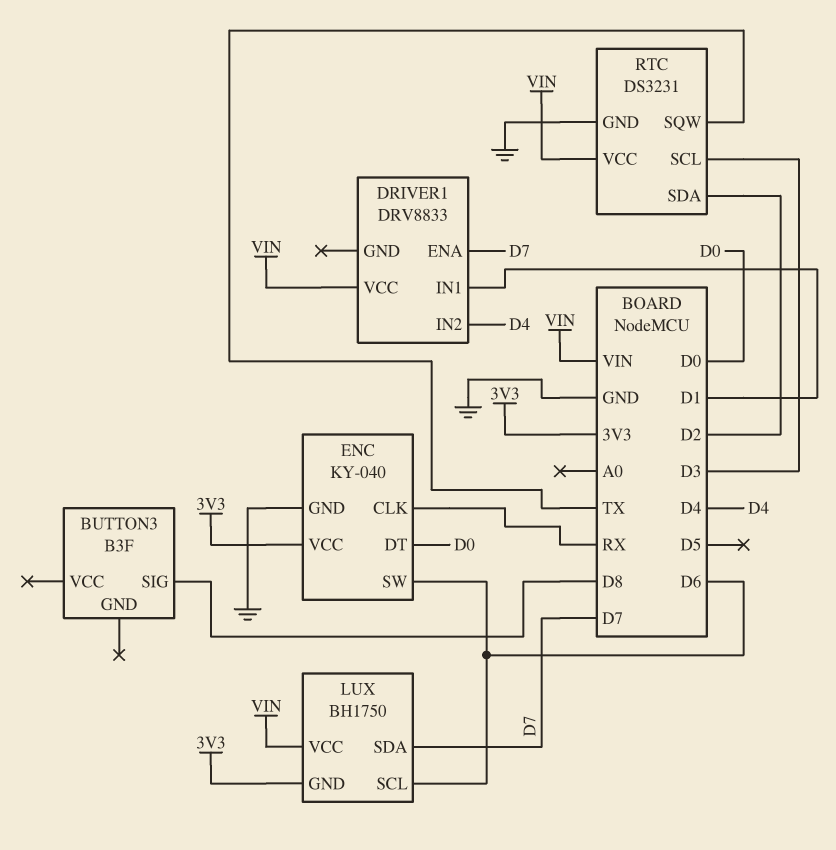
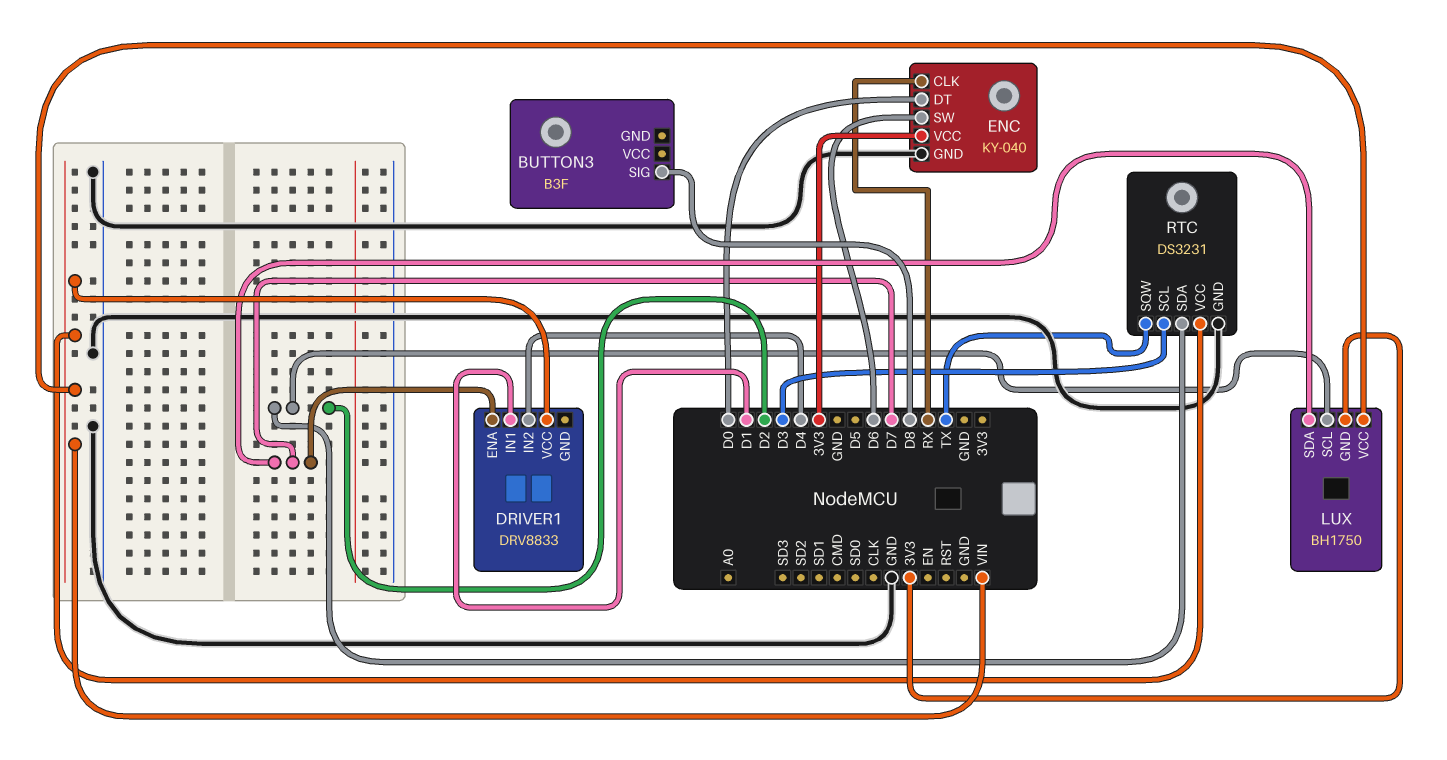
LUX pin SCL: D6 -> D2

